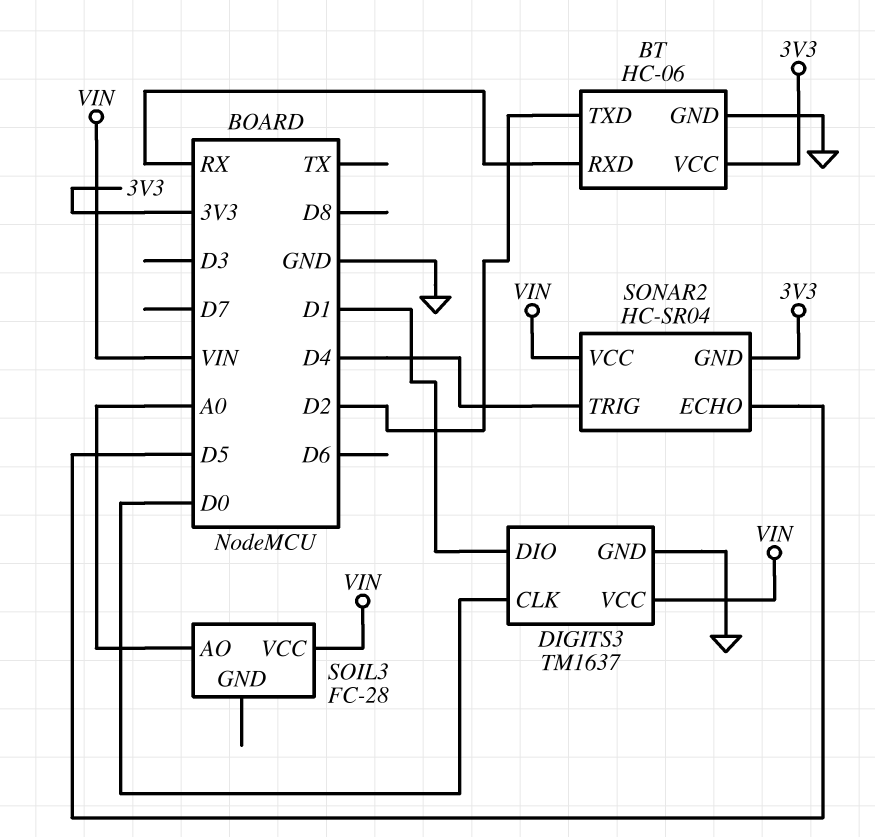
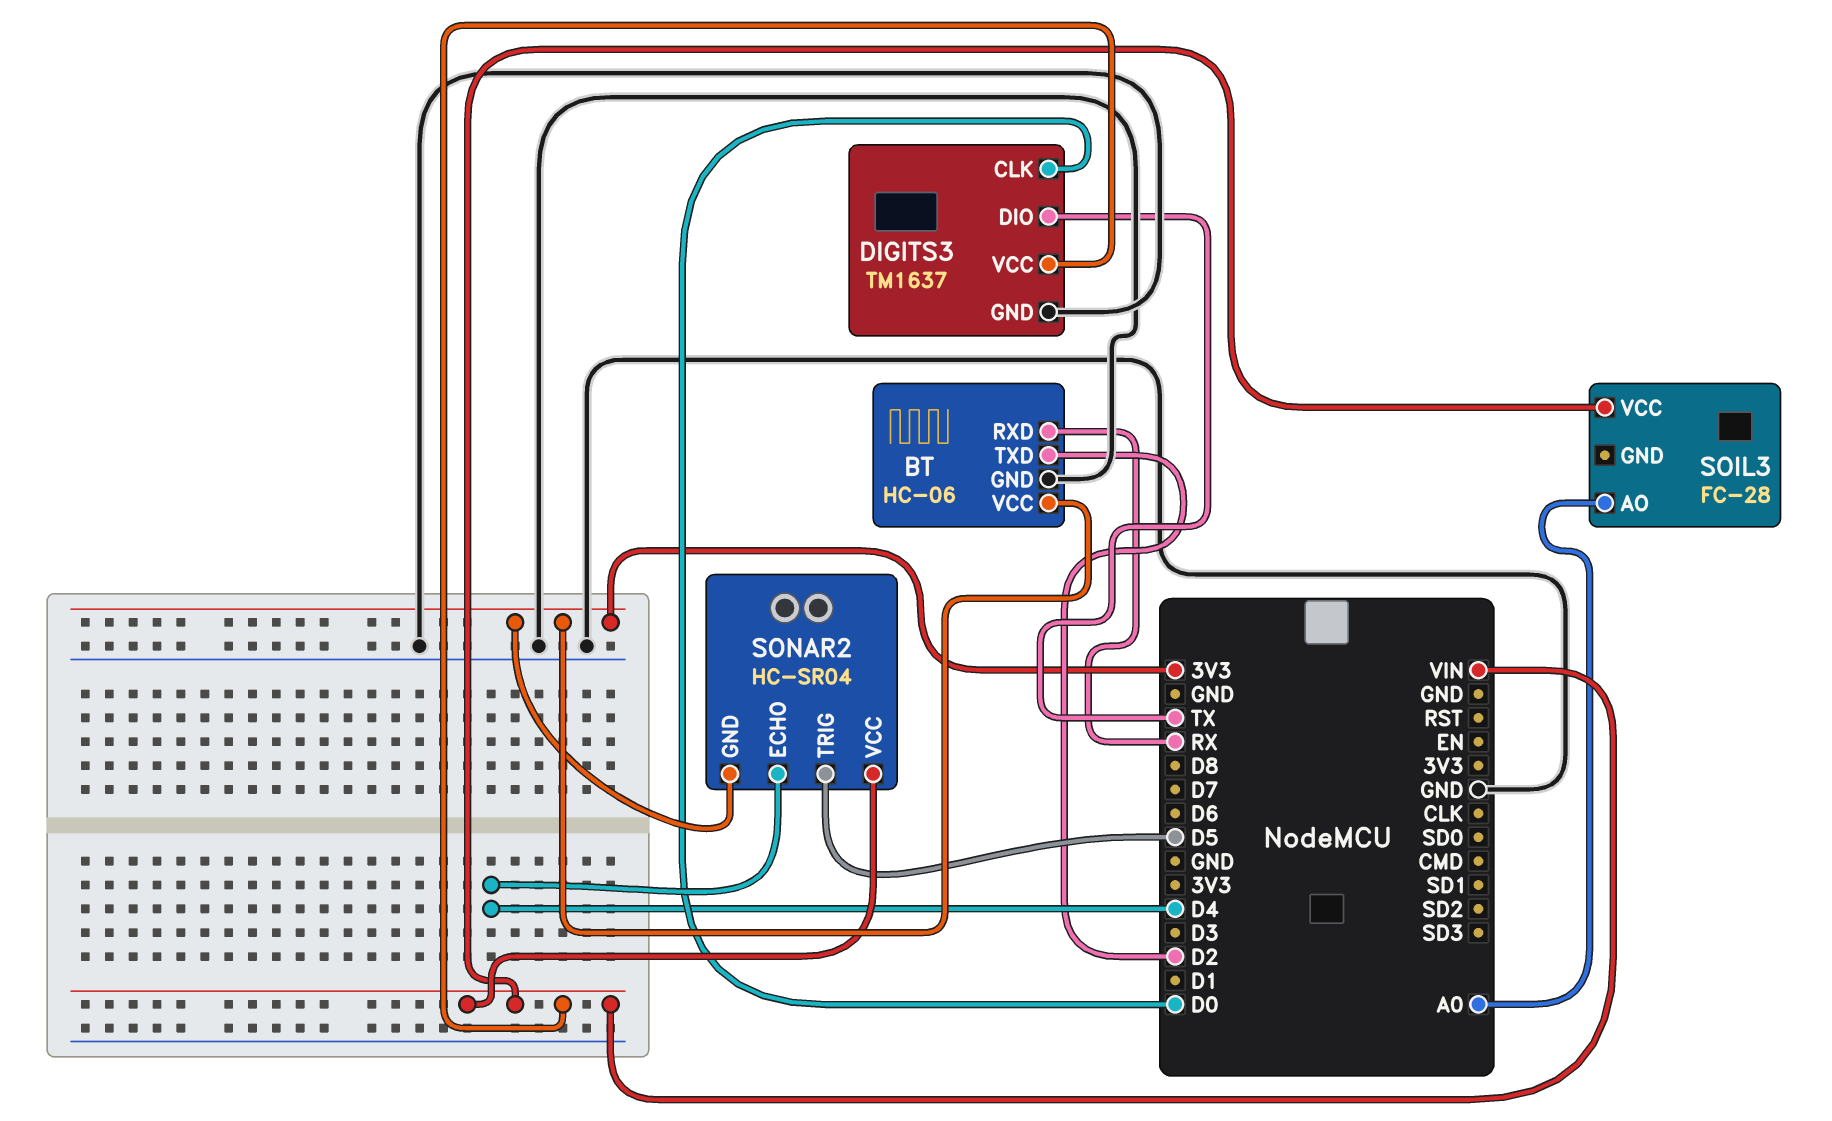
DIGITS3 pin DIO: D1 -> TX
SONAR2 pin ECHO: D5 -> D4
SONAR2 pin TRIG: D4 -> D5

